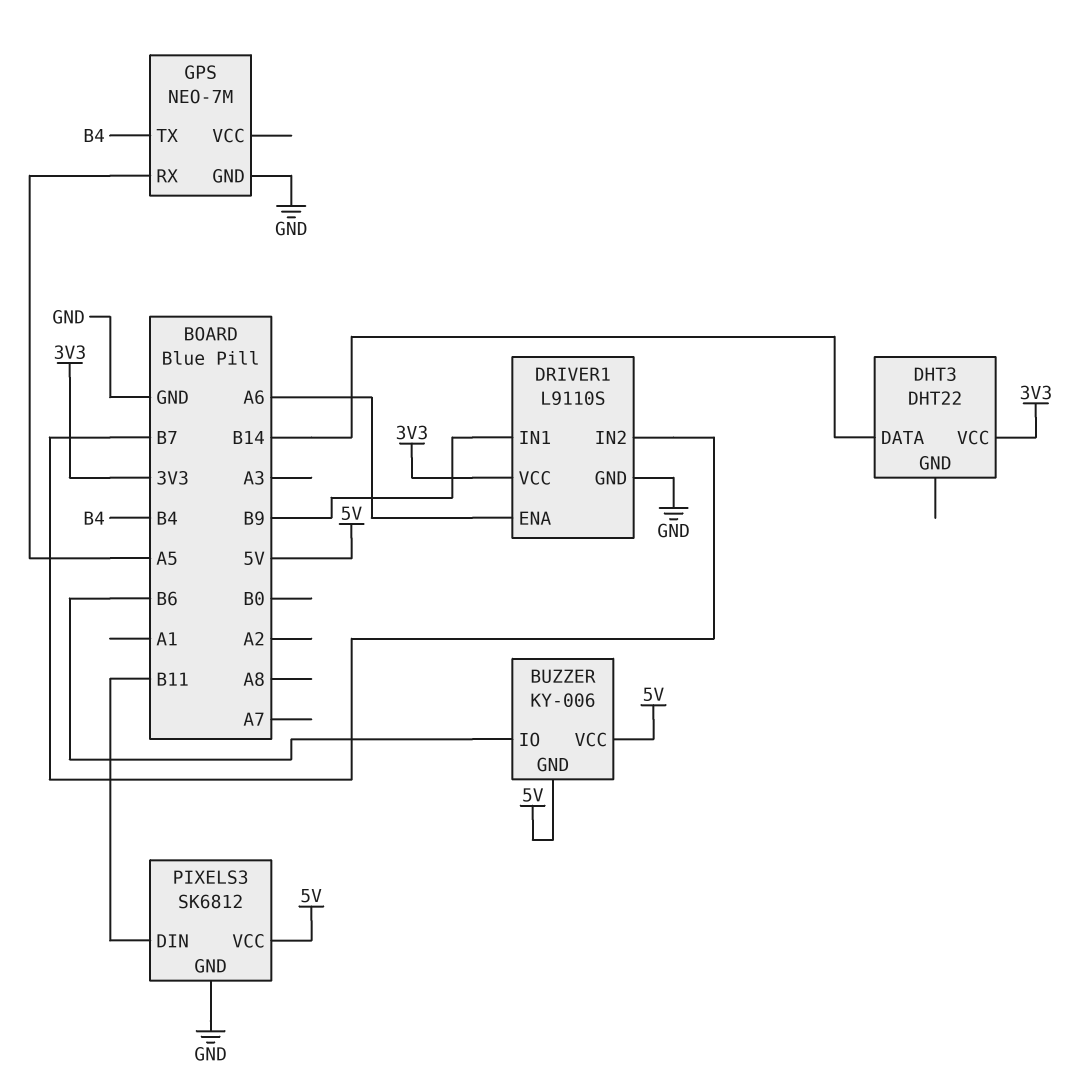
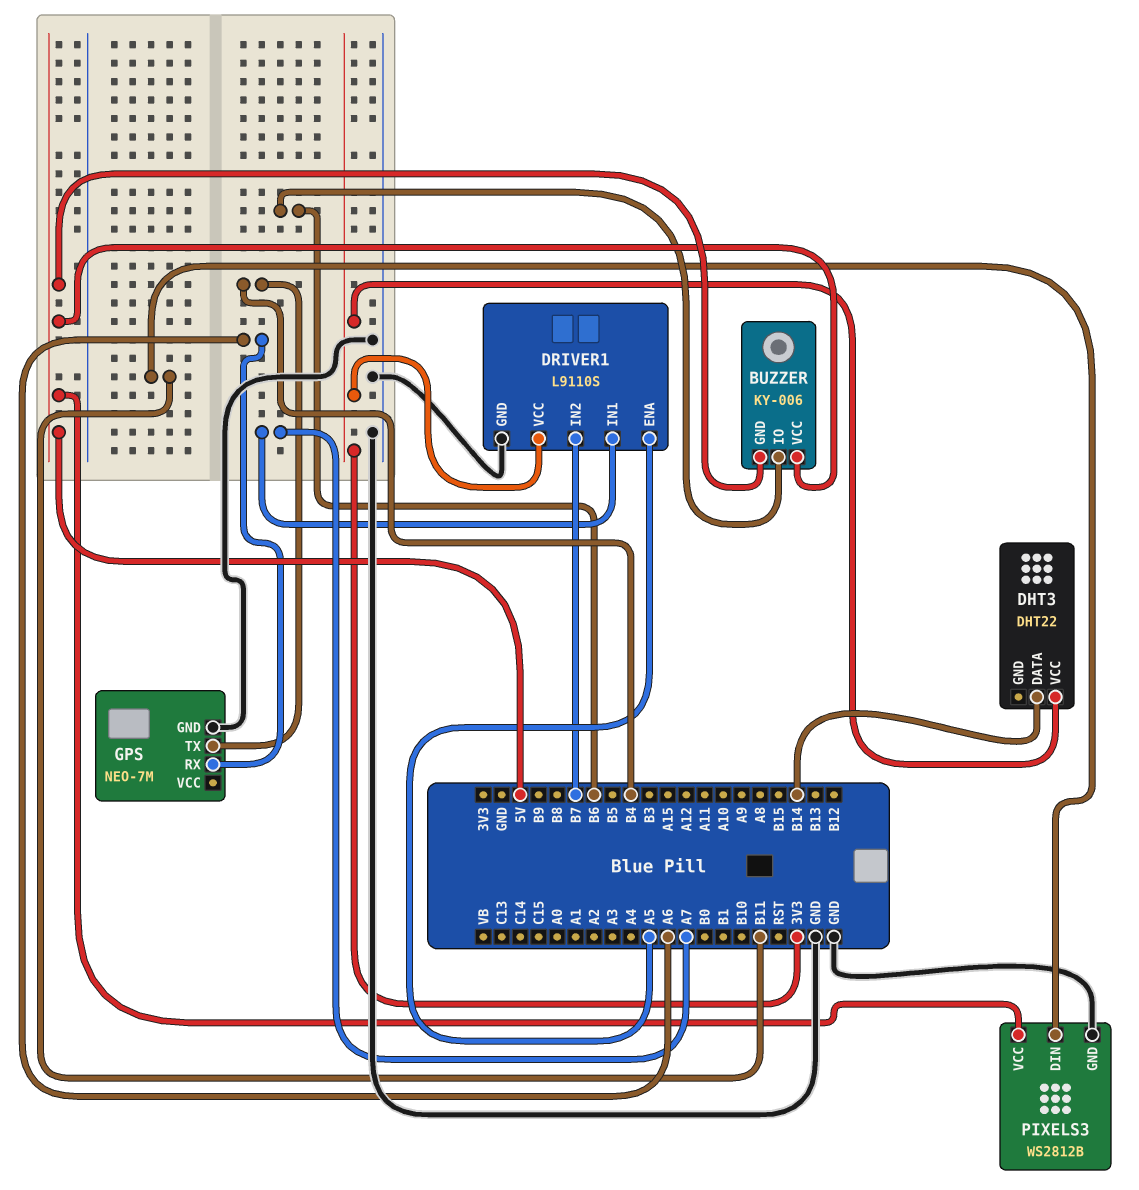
DRIVER1 pin ENA: A6 -> A5
DRIVER1 pin IN1: B9 -> A7
GPS pin RX: A5 -> A6
PIXELS3: SK6812 -> WS2812B

